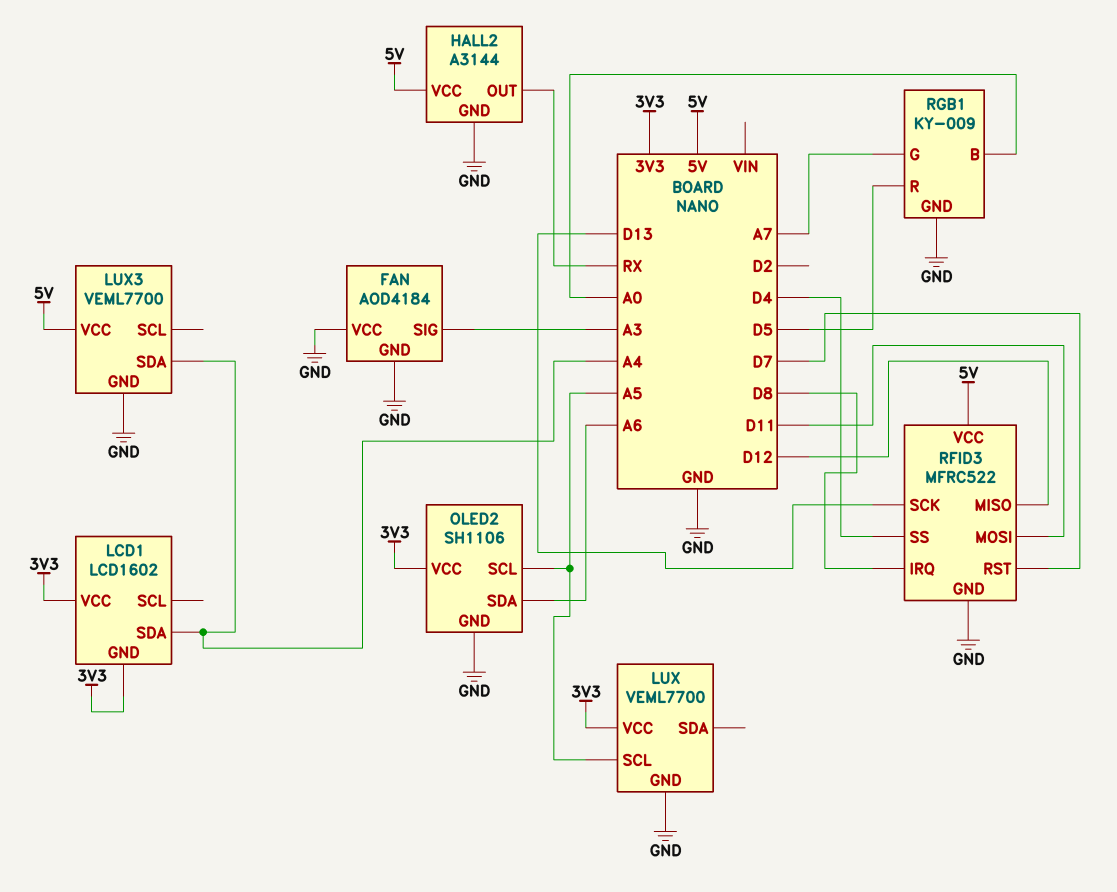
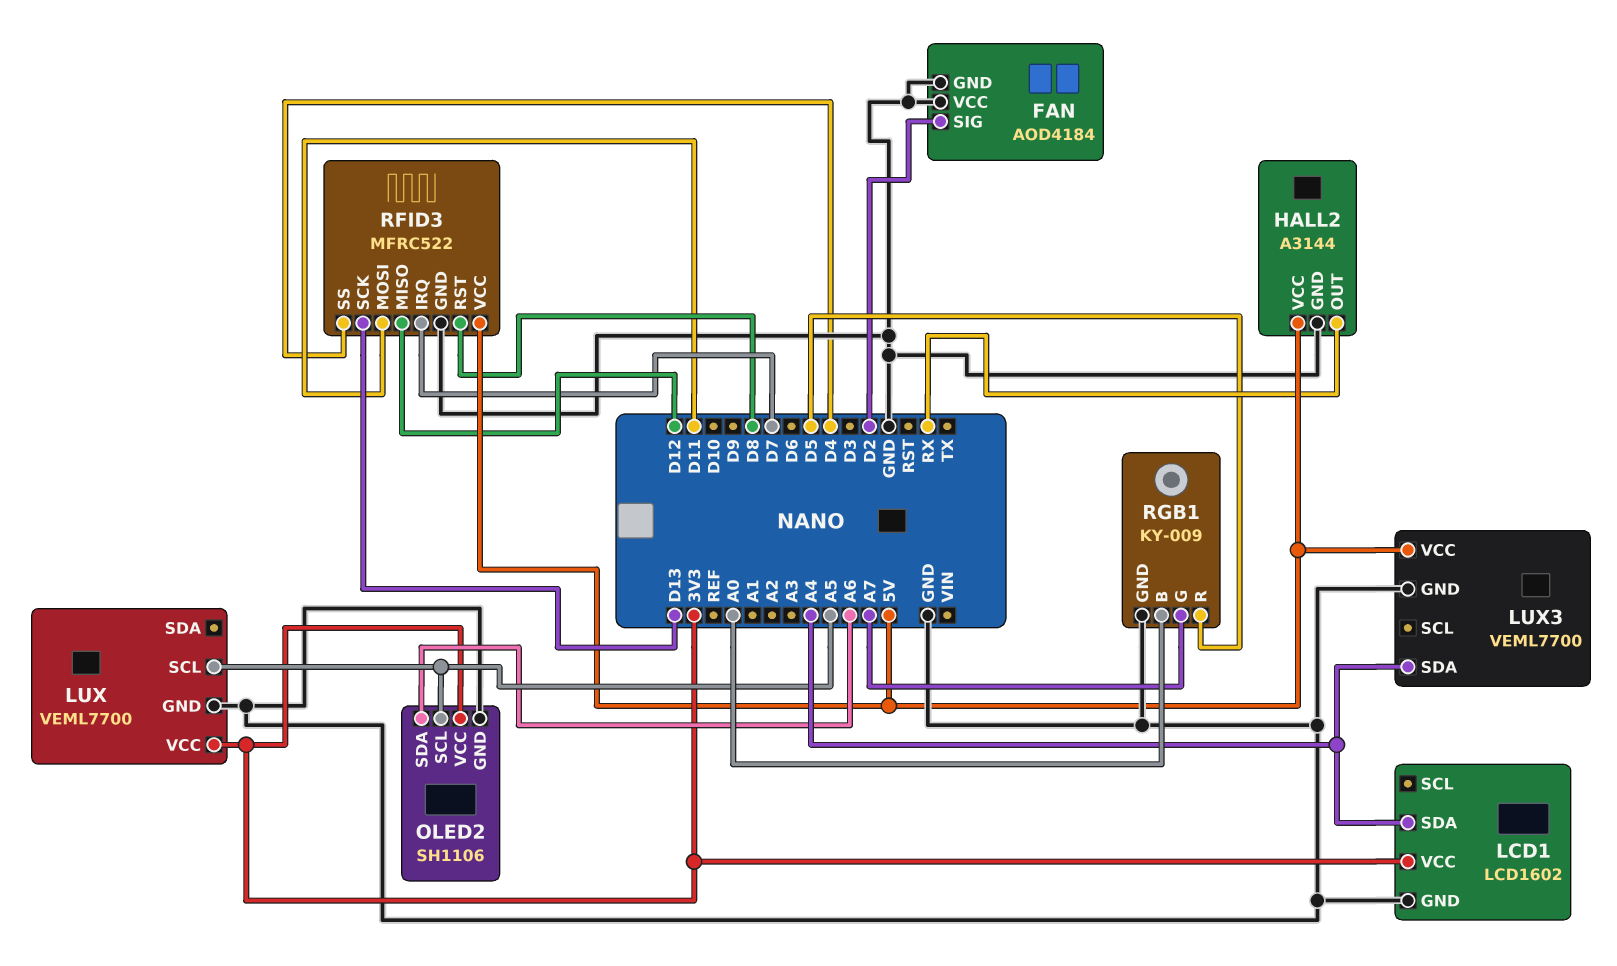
FAN pin SIG: A3 -> D2
LCD1 pin GND: 3V3 -> GND
RFID3 pin IRQ: D8 -> D7
RFID3 pin RST: D7 -> D8

